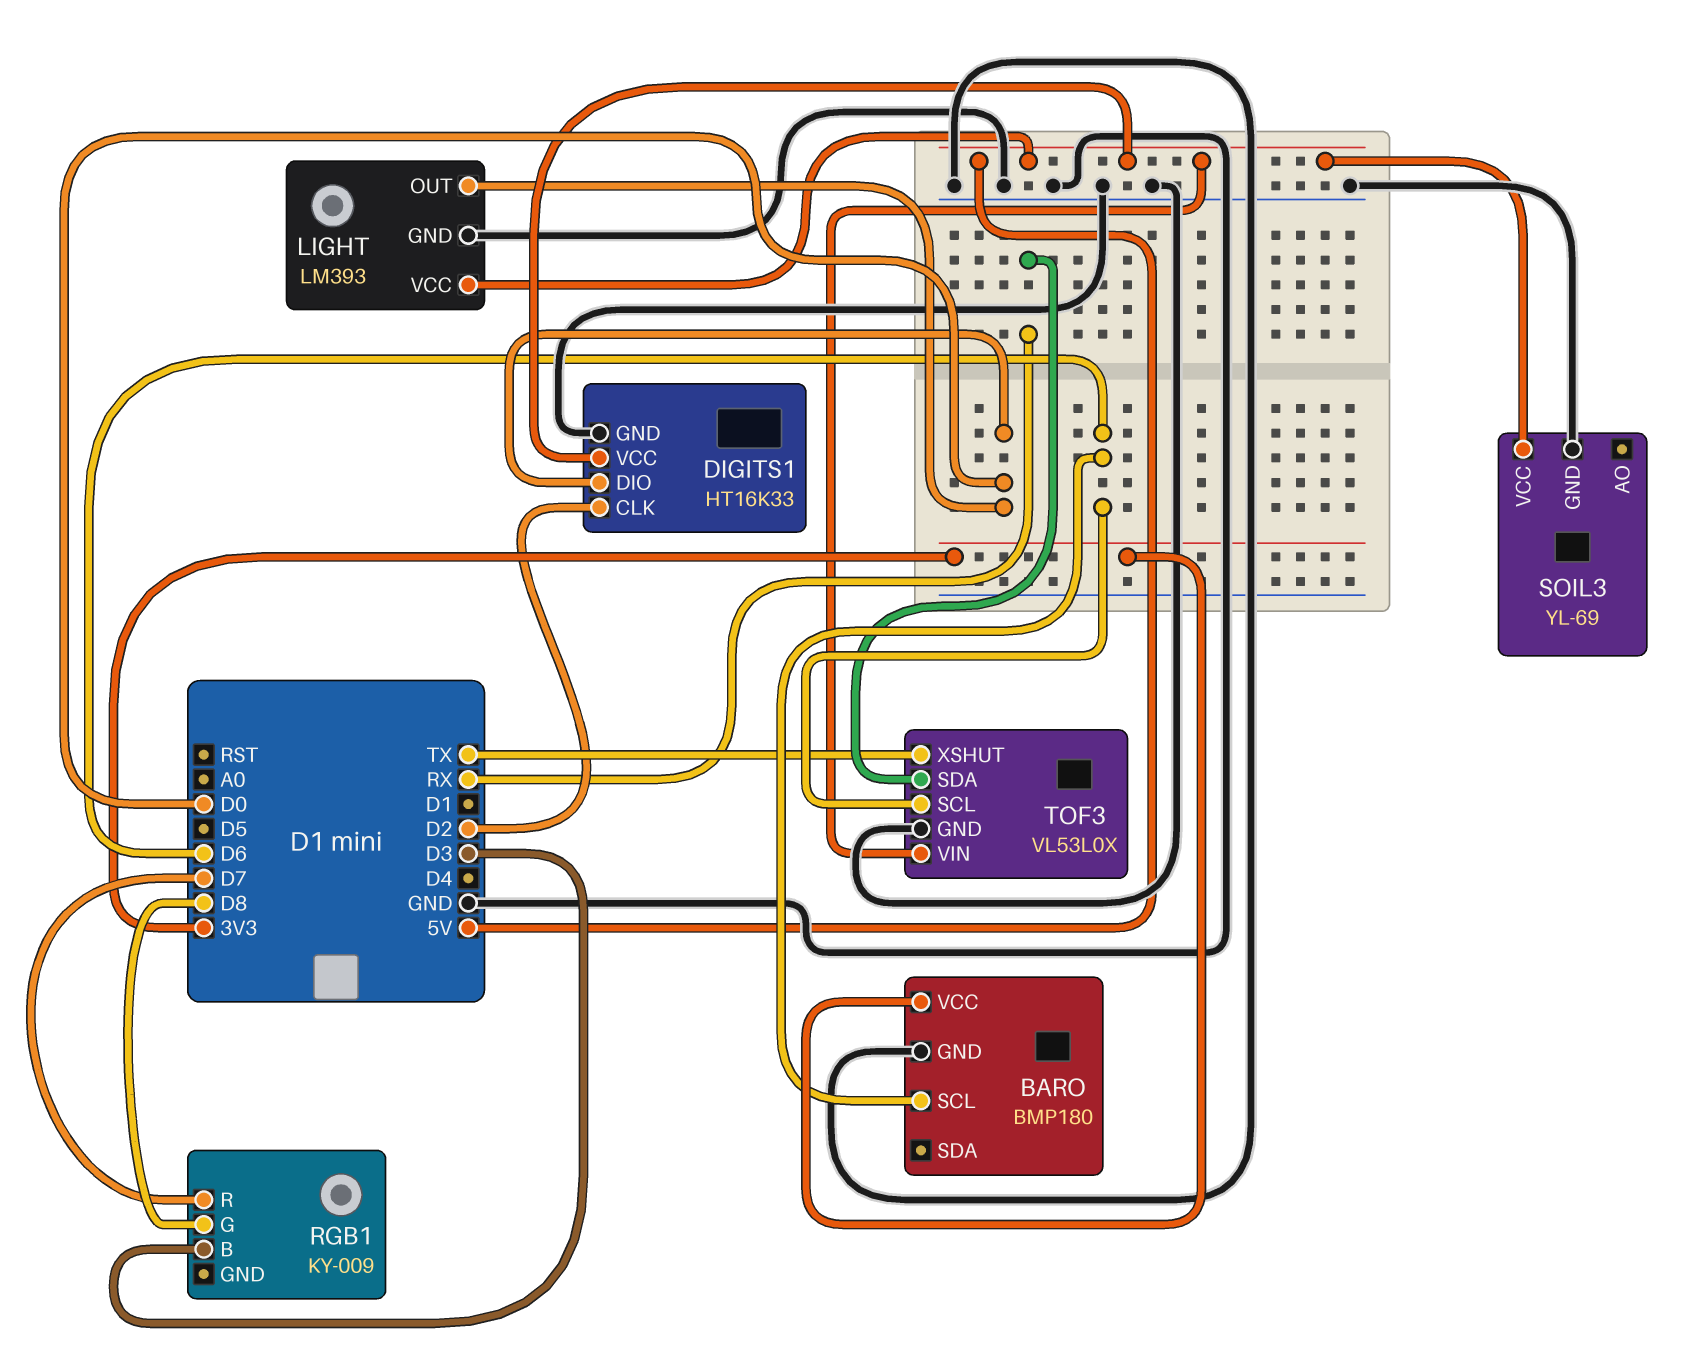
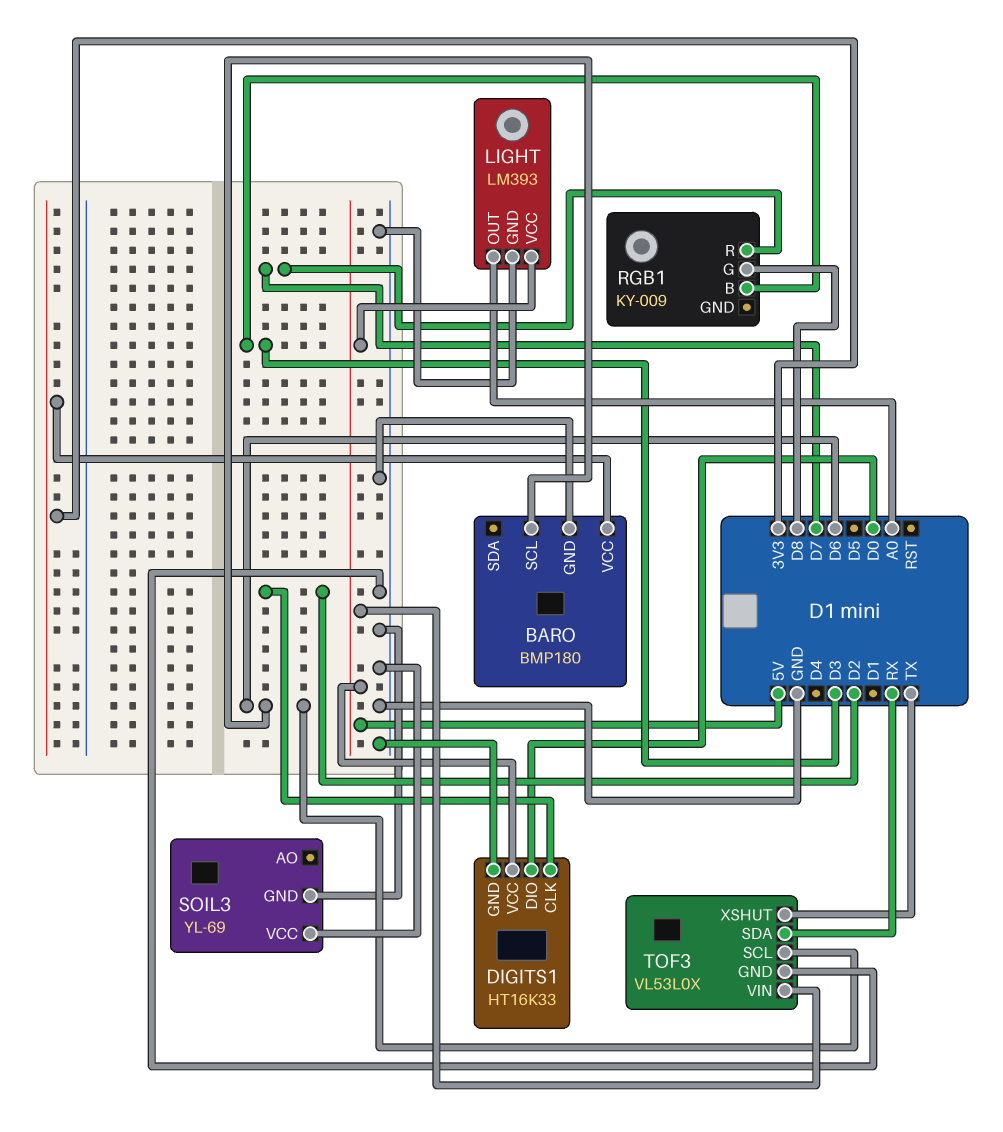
LIGHT pin OUT: D0 -> A0
SOIL3 pin VCC: 5V -> GND

